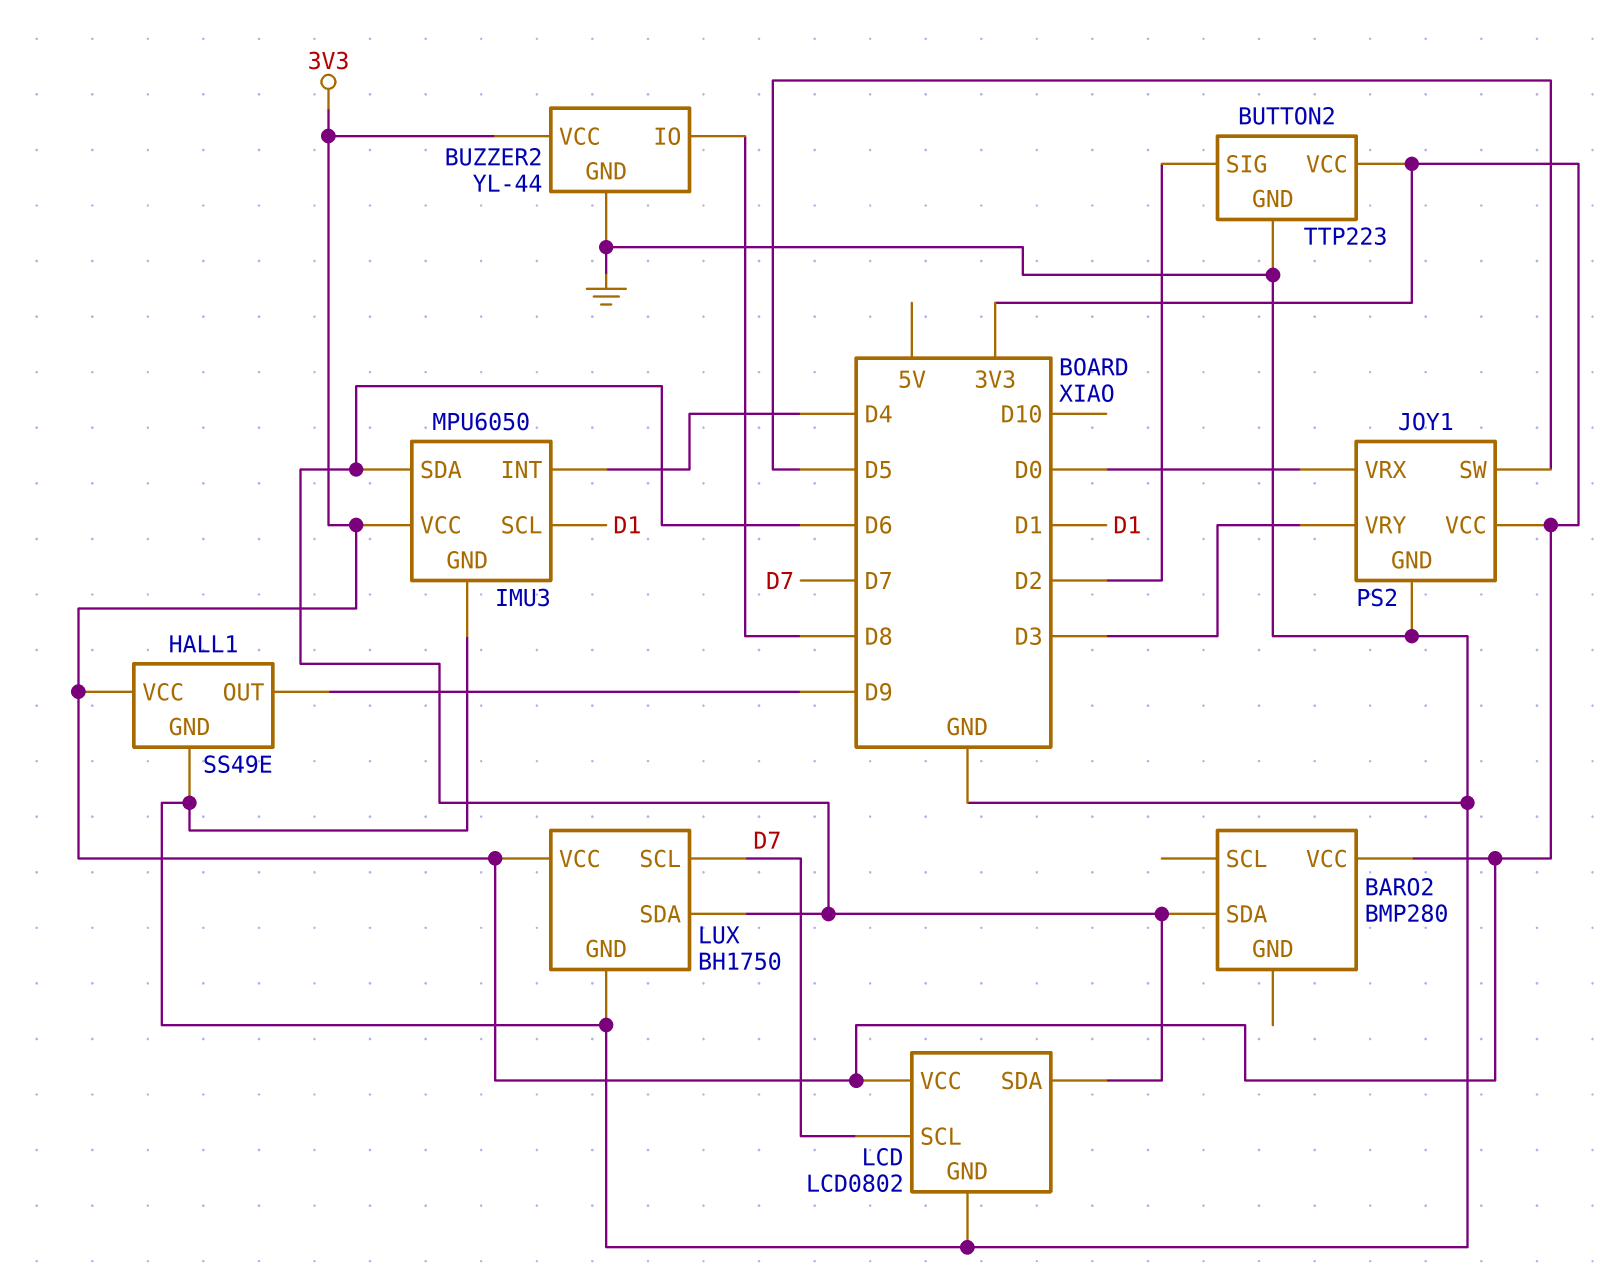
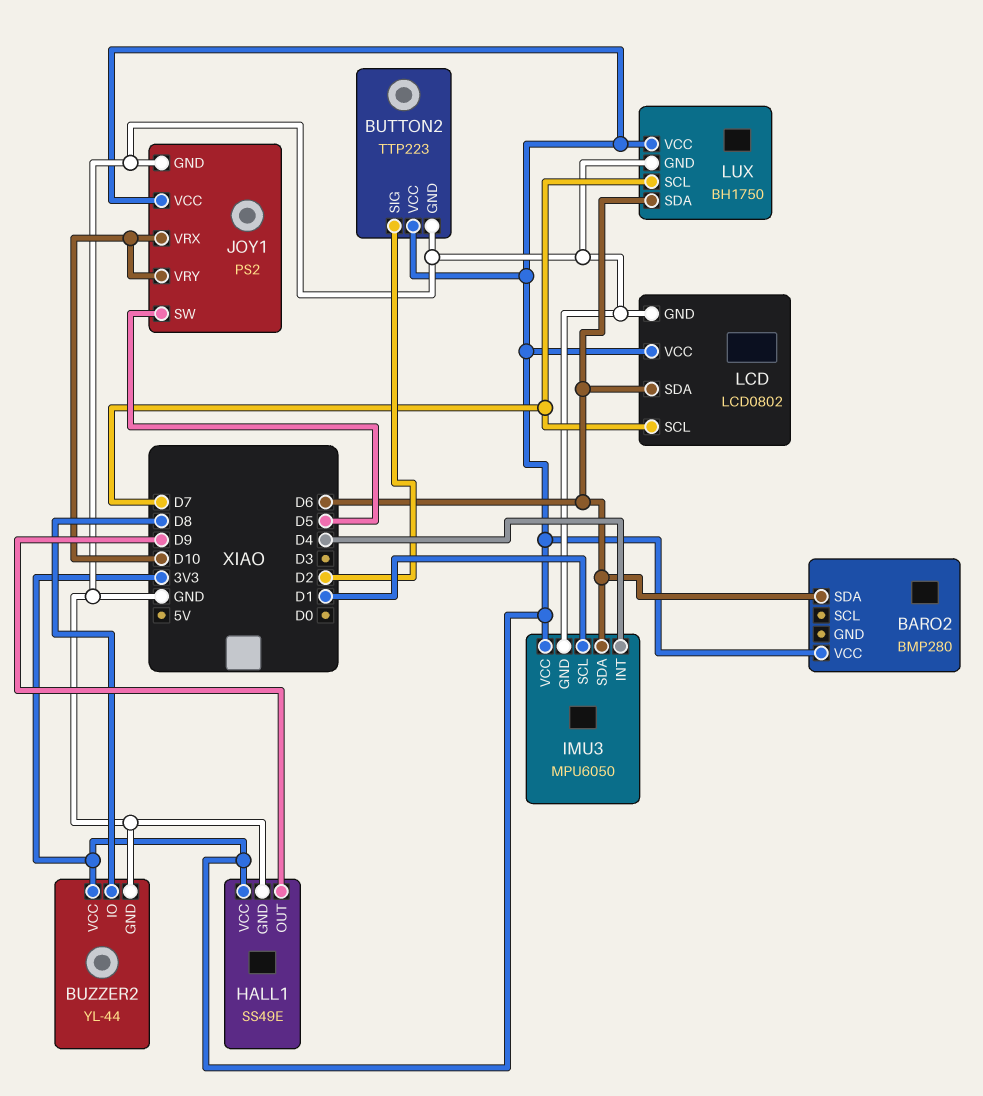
JOY1 pin VRX: D0 -> D10
JOY1 pin VRY: D3 -> D10

